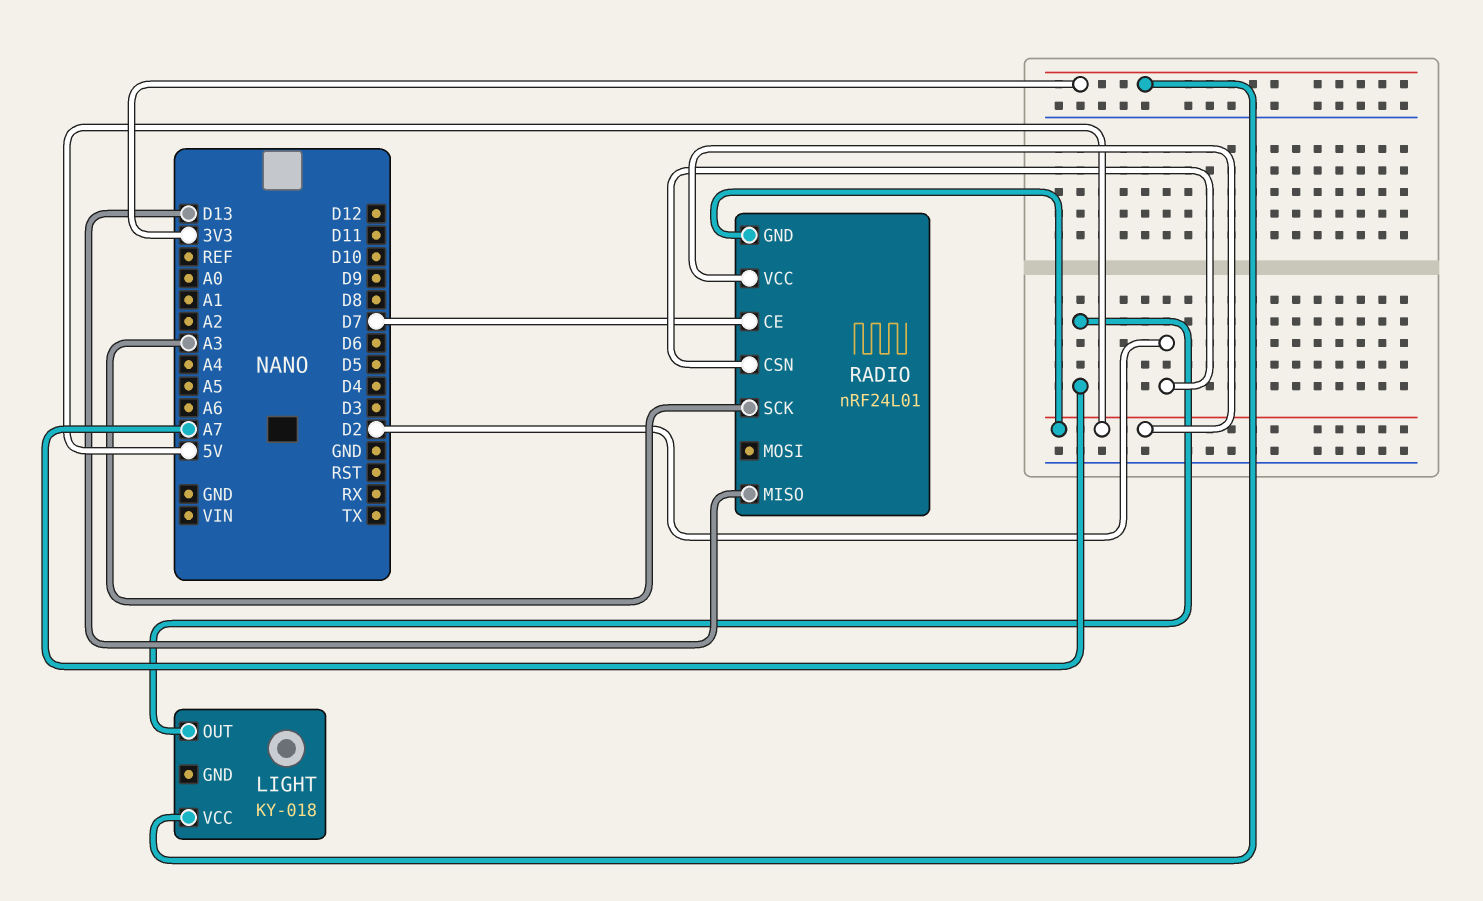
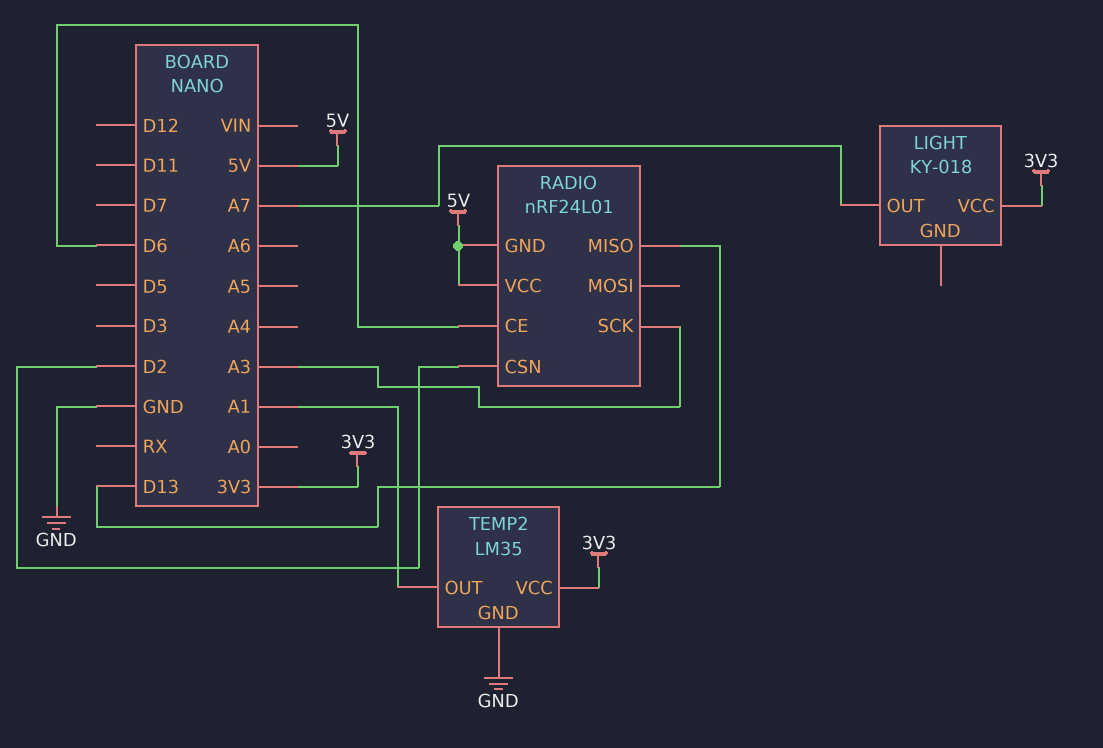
RADIO pin CE: D7 -> D6
TEMP2: none -> LM35
TEMP2 pin GND: none -> GND
TEMP2 pin OUT: none -> A1
TEMP2 pin VCC: none -> 3V3

